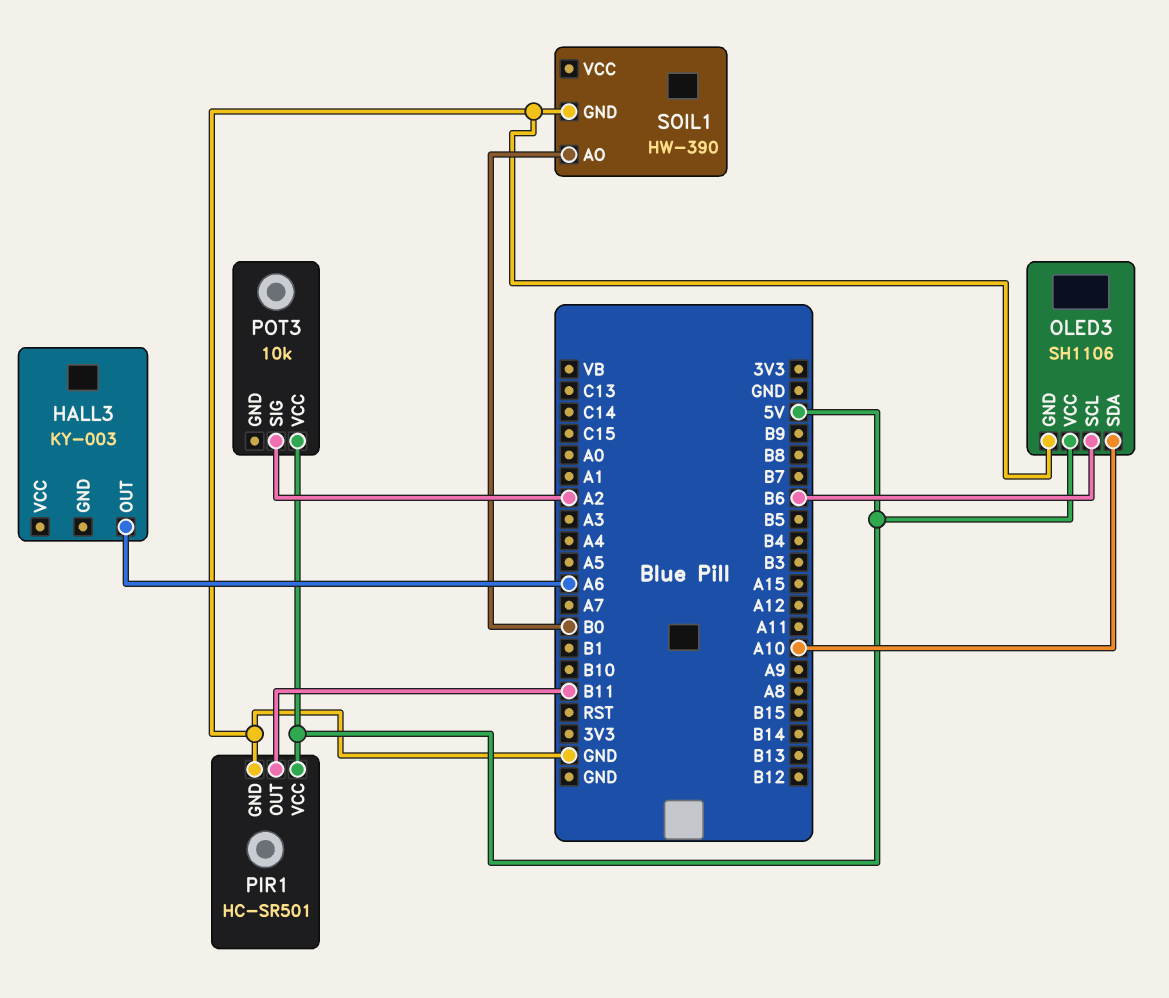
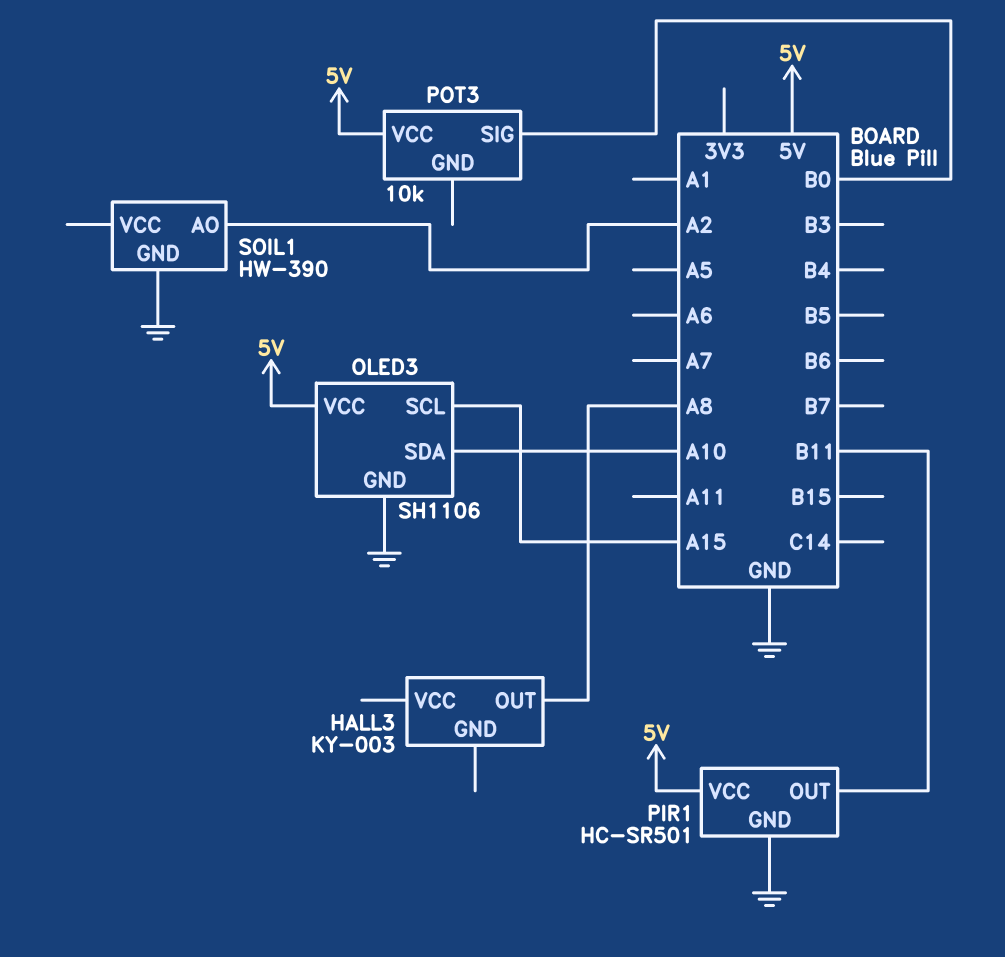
HALL3 pin OUT: A6 -> A8
OLED3 pin SCL: B6 -> A15
POT3 pin SIG: A2 -> B0
SOIL1 pin AO: B0 -> A2

